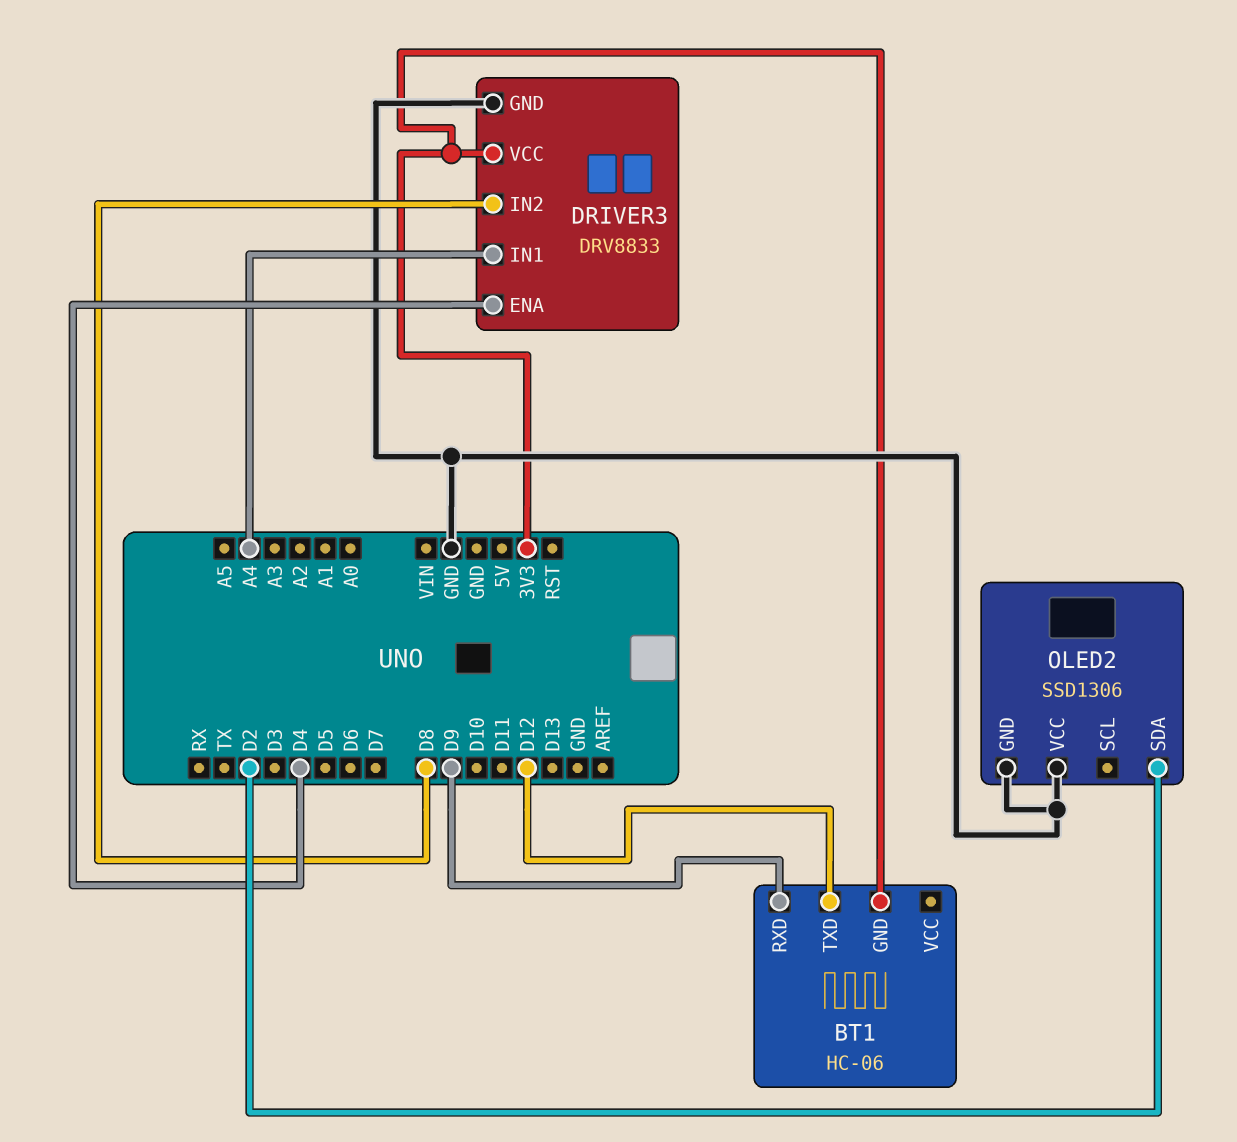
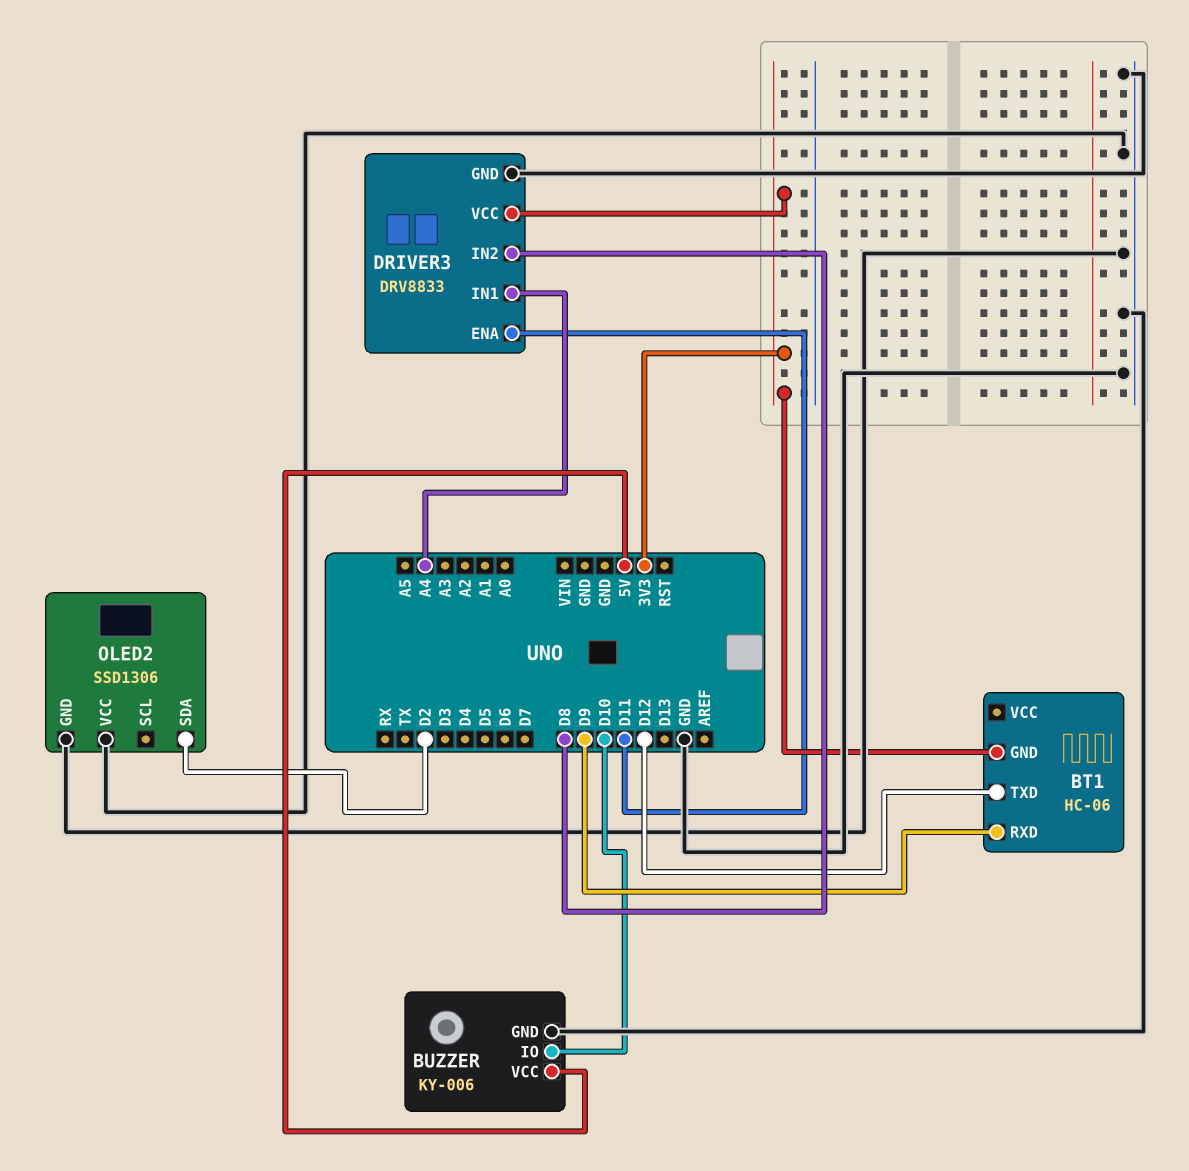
BUZZER: none -> KY-006
BUZZER pin GND: none -> GND
BUZZER pin IO: none -> D10
BUZZER pin VCC: none -> 5V
DRIVER3 pin ENA: D4 -> D11

